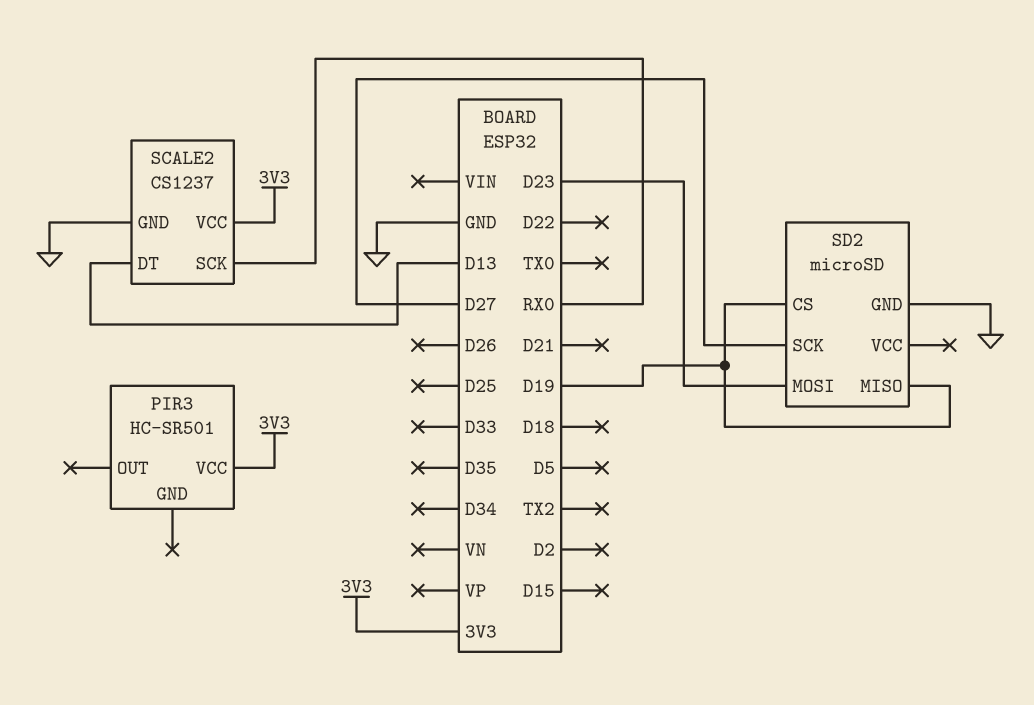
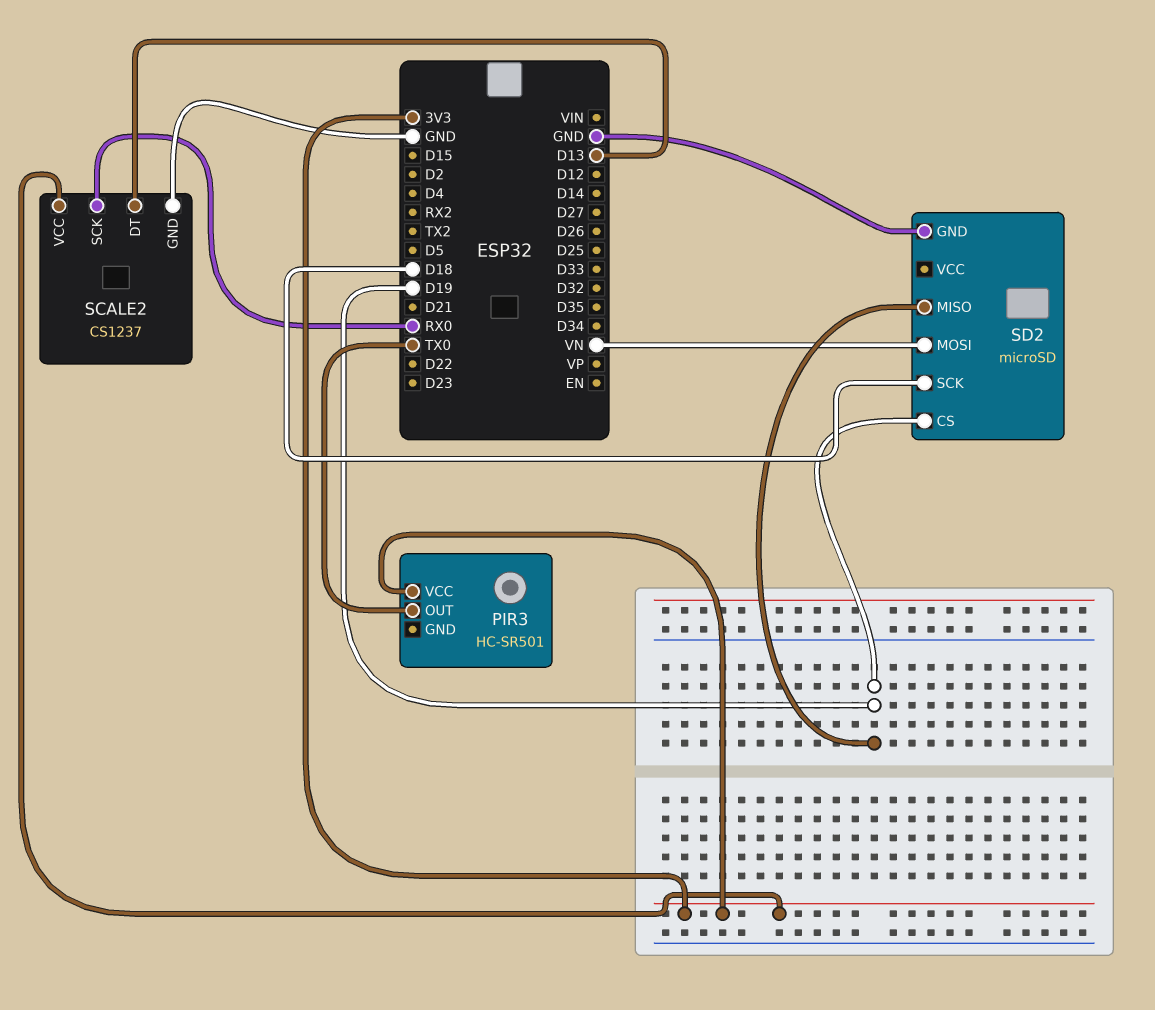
PIR3 pin OUT: none -> TX0
SD2 pin MOSI: D23 -> VN
SD2 pin SCK: D27 -> D18

